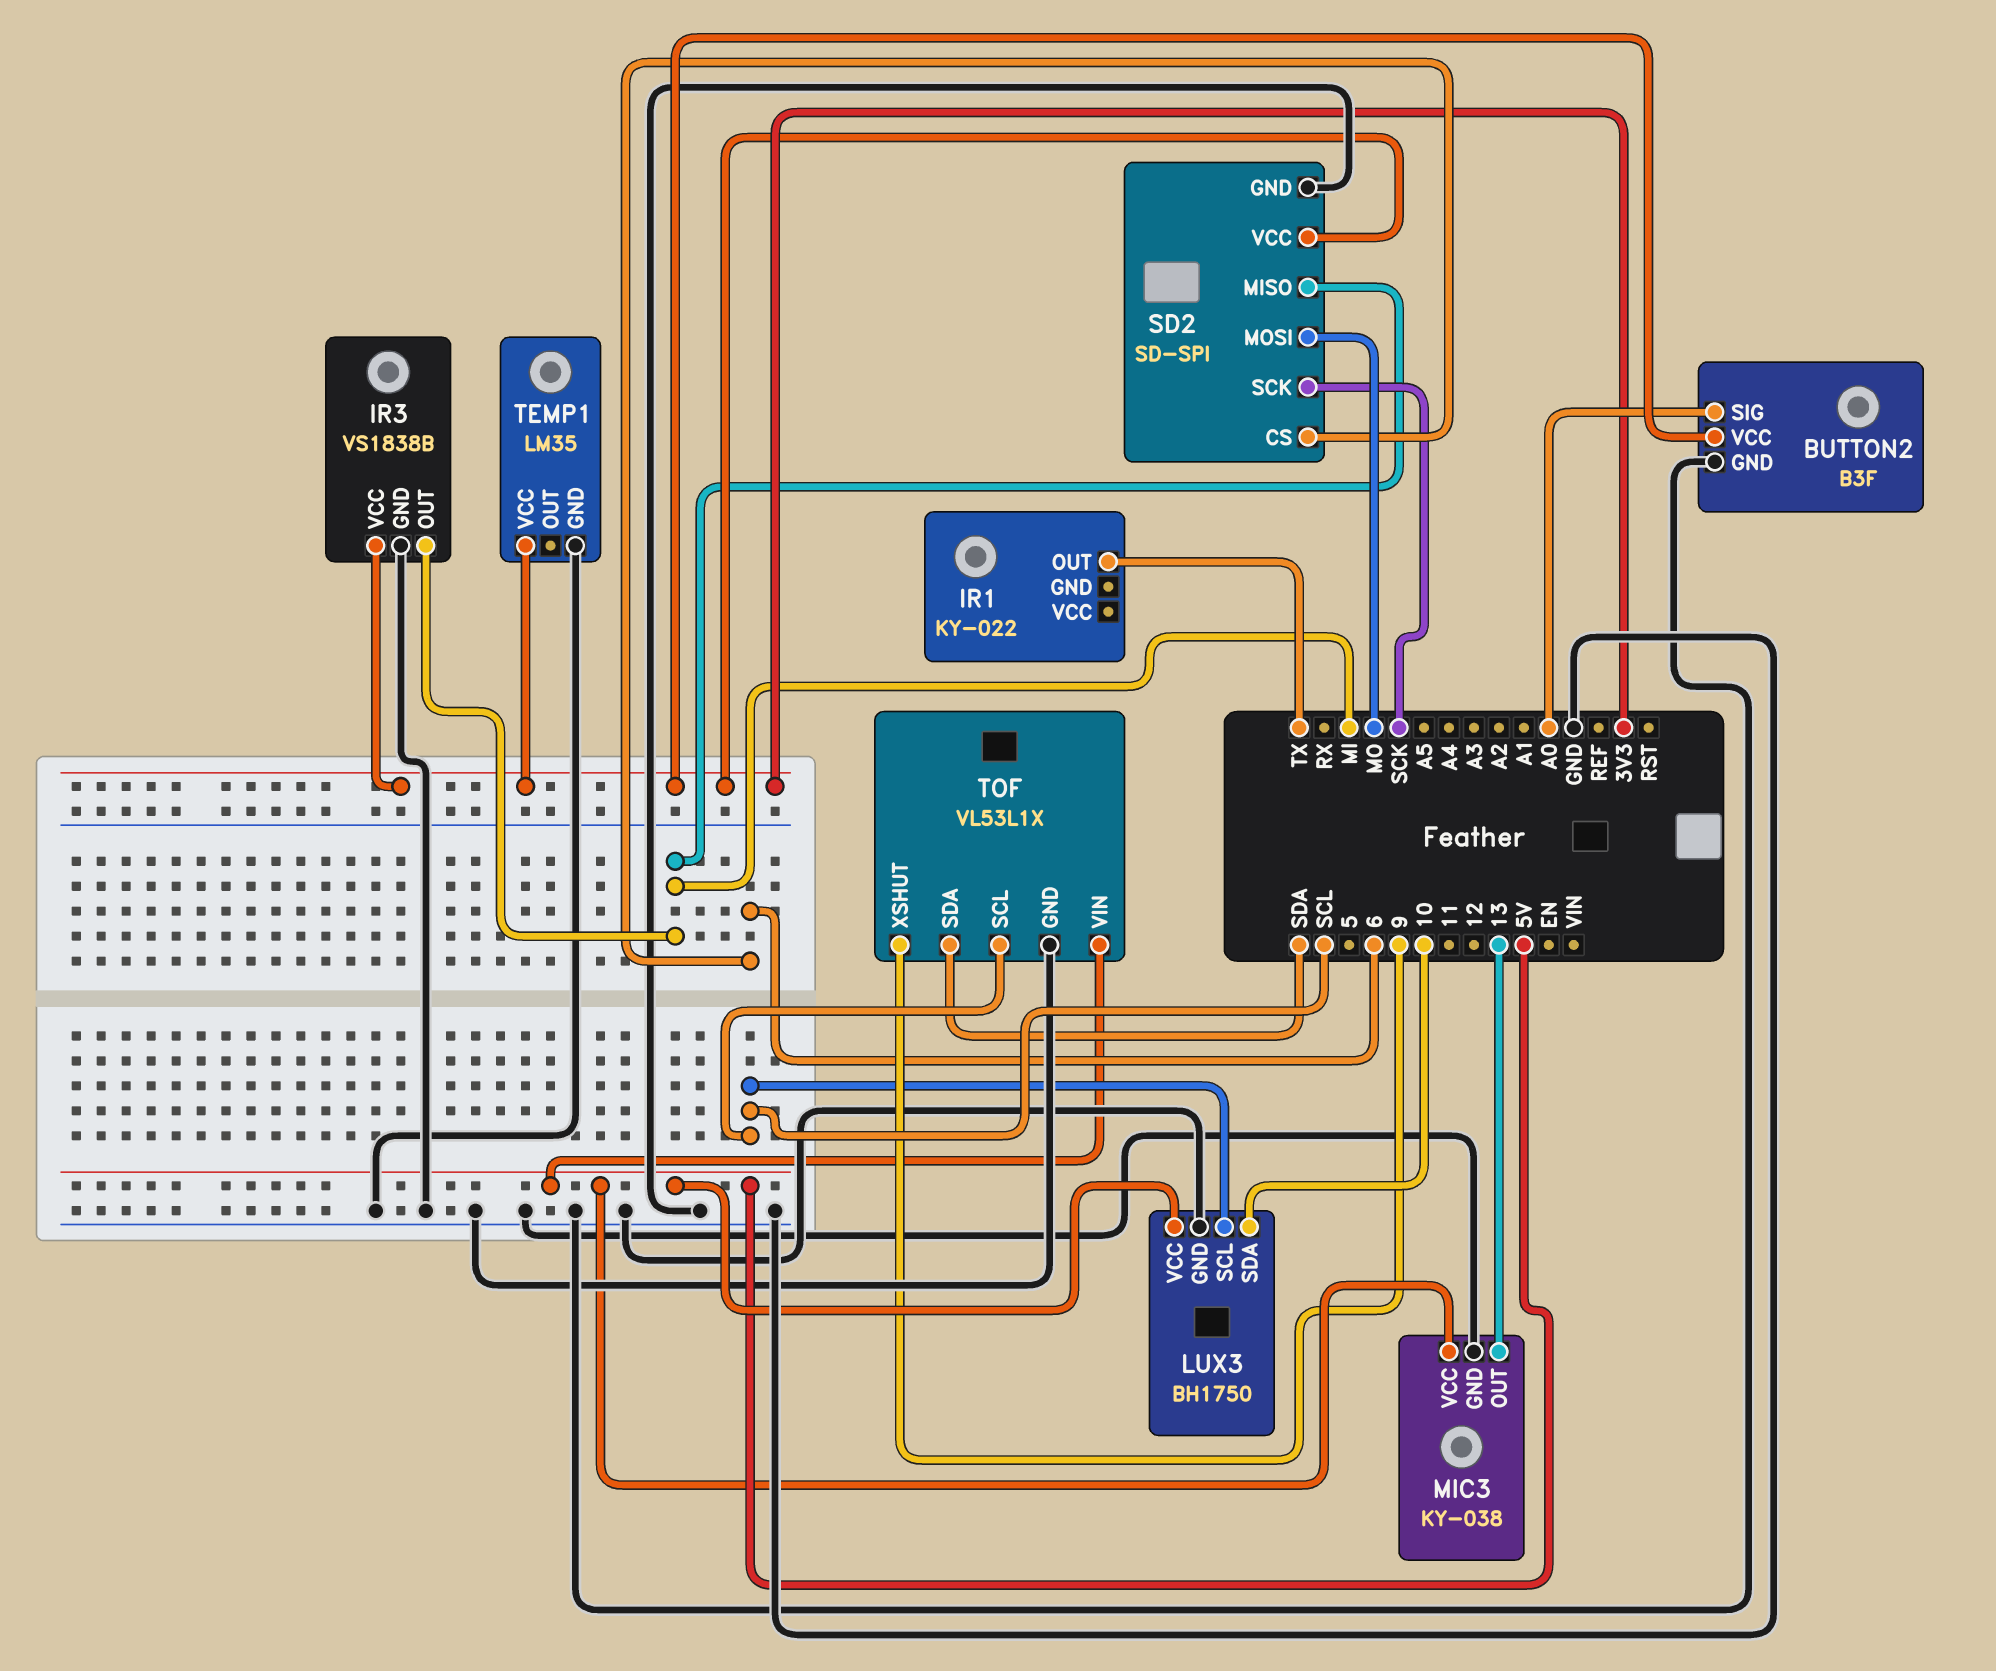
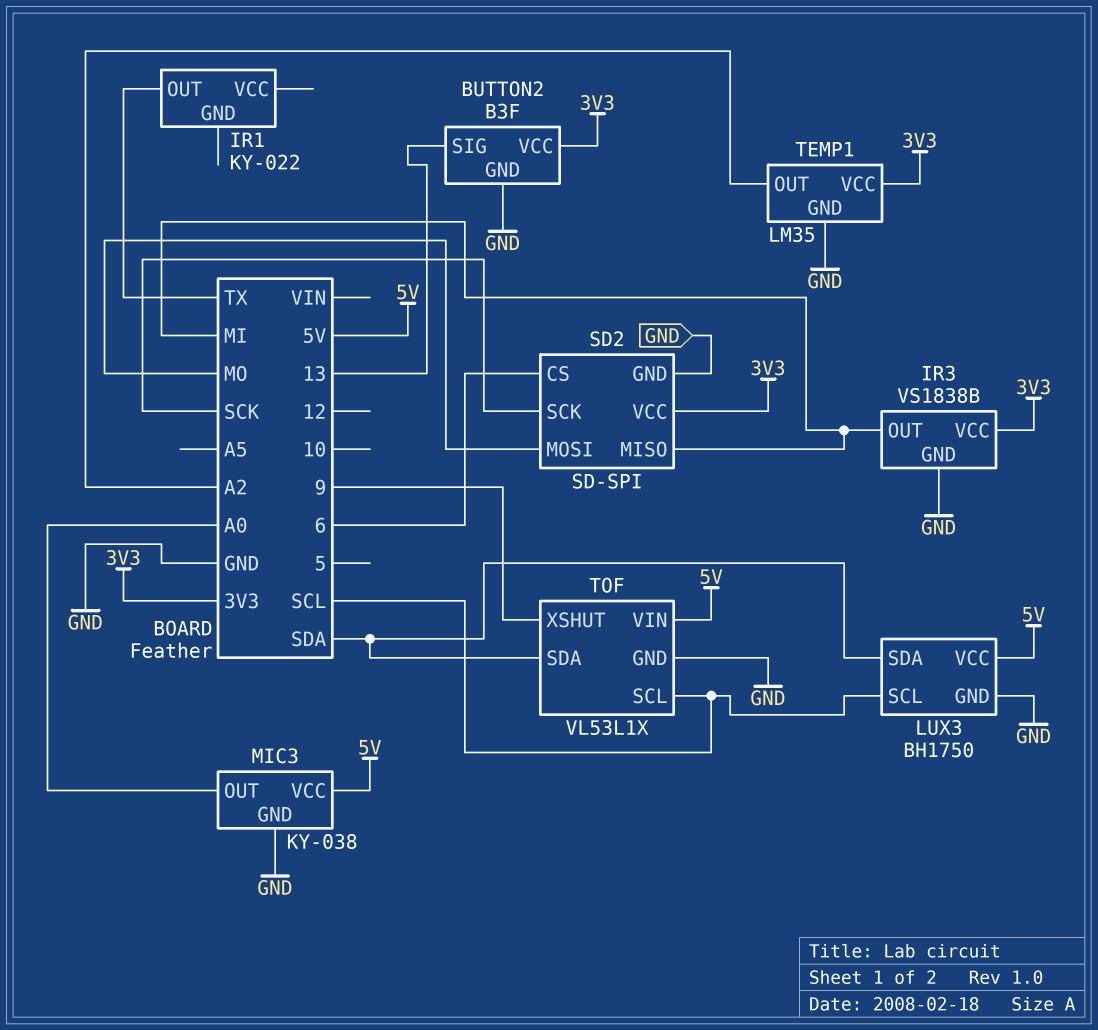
BUTTON2 pin SIG: A0 -> 13
LUX3 pin SDA: 10 -> SDA
MIC3 pin OUT: 13 -> A0
TEMP1 pin OUT: none -> A2

